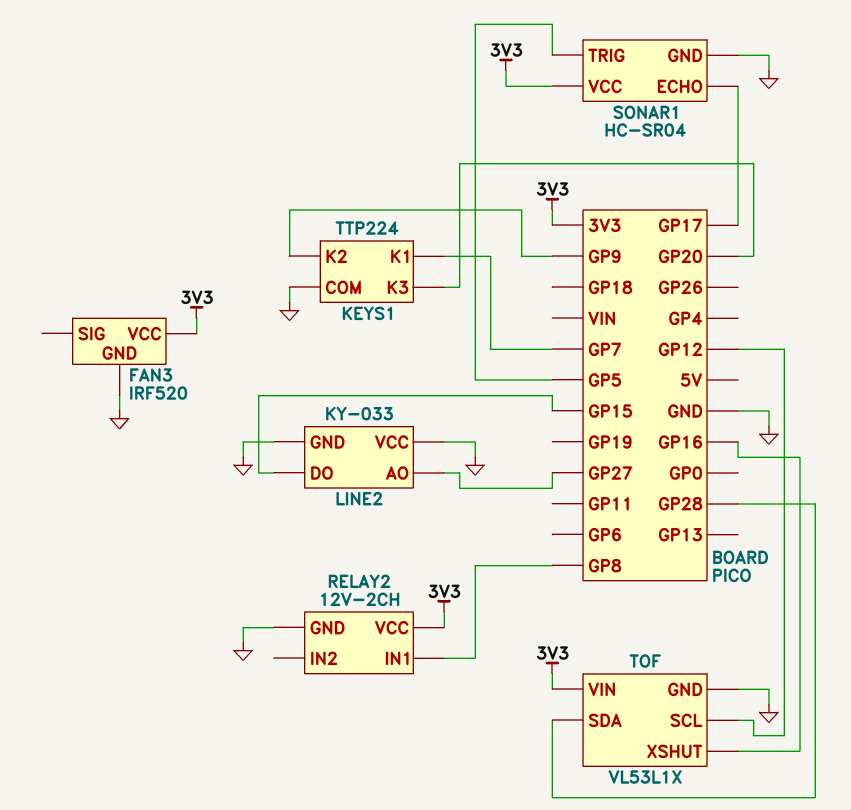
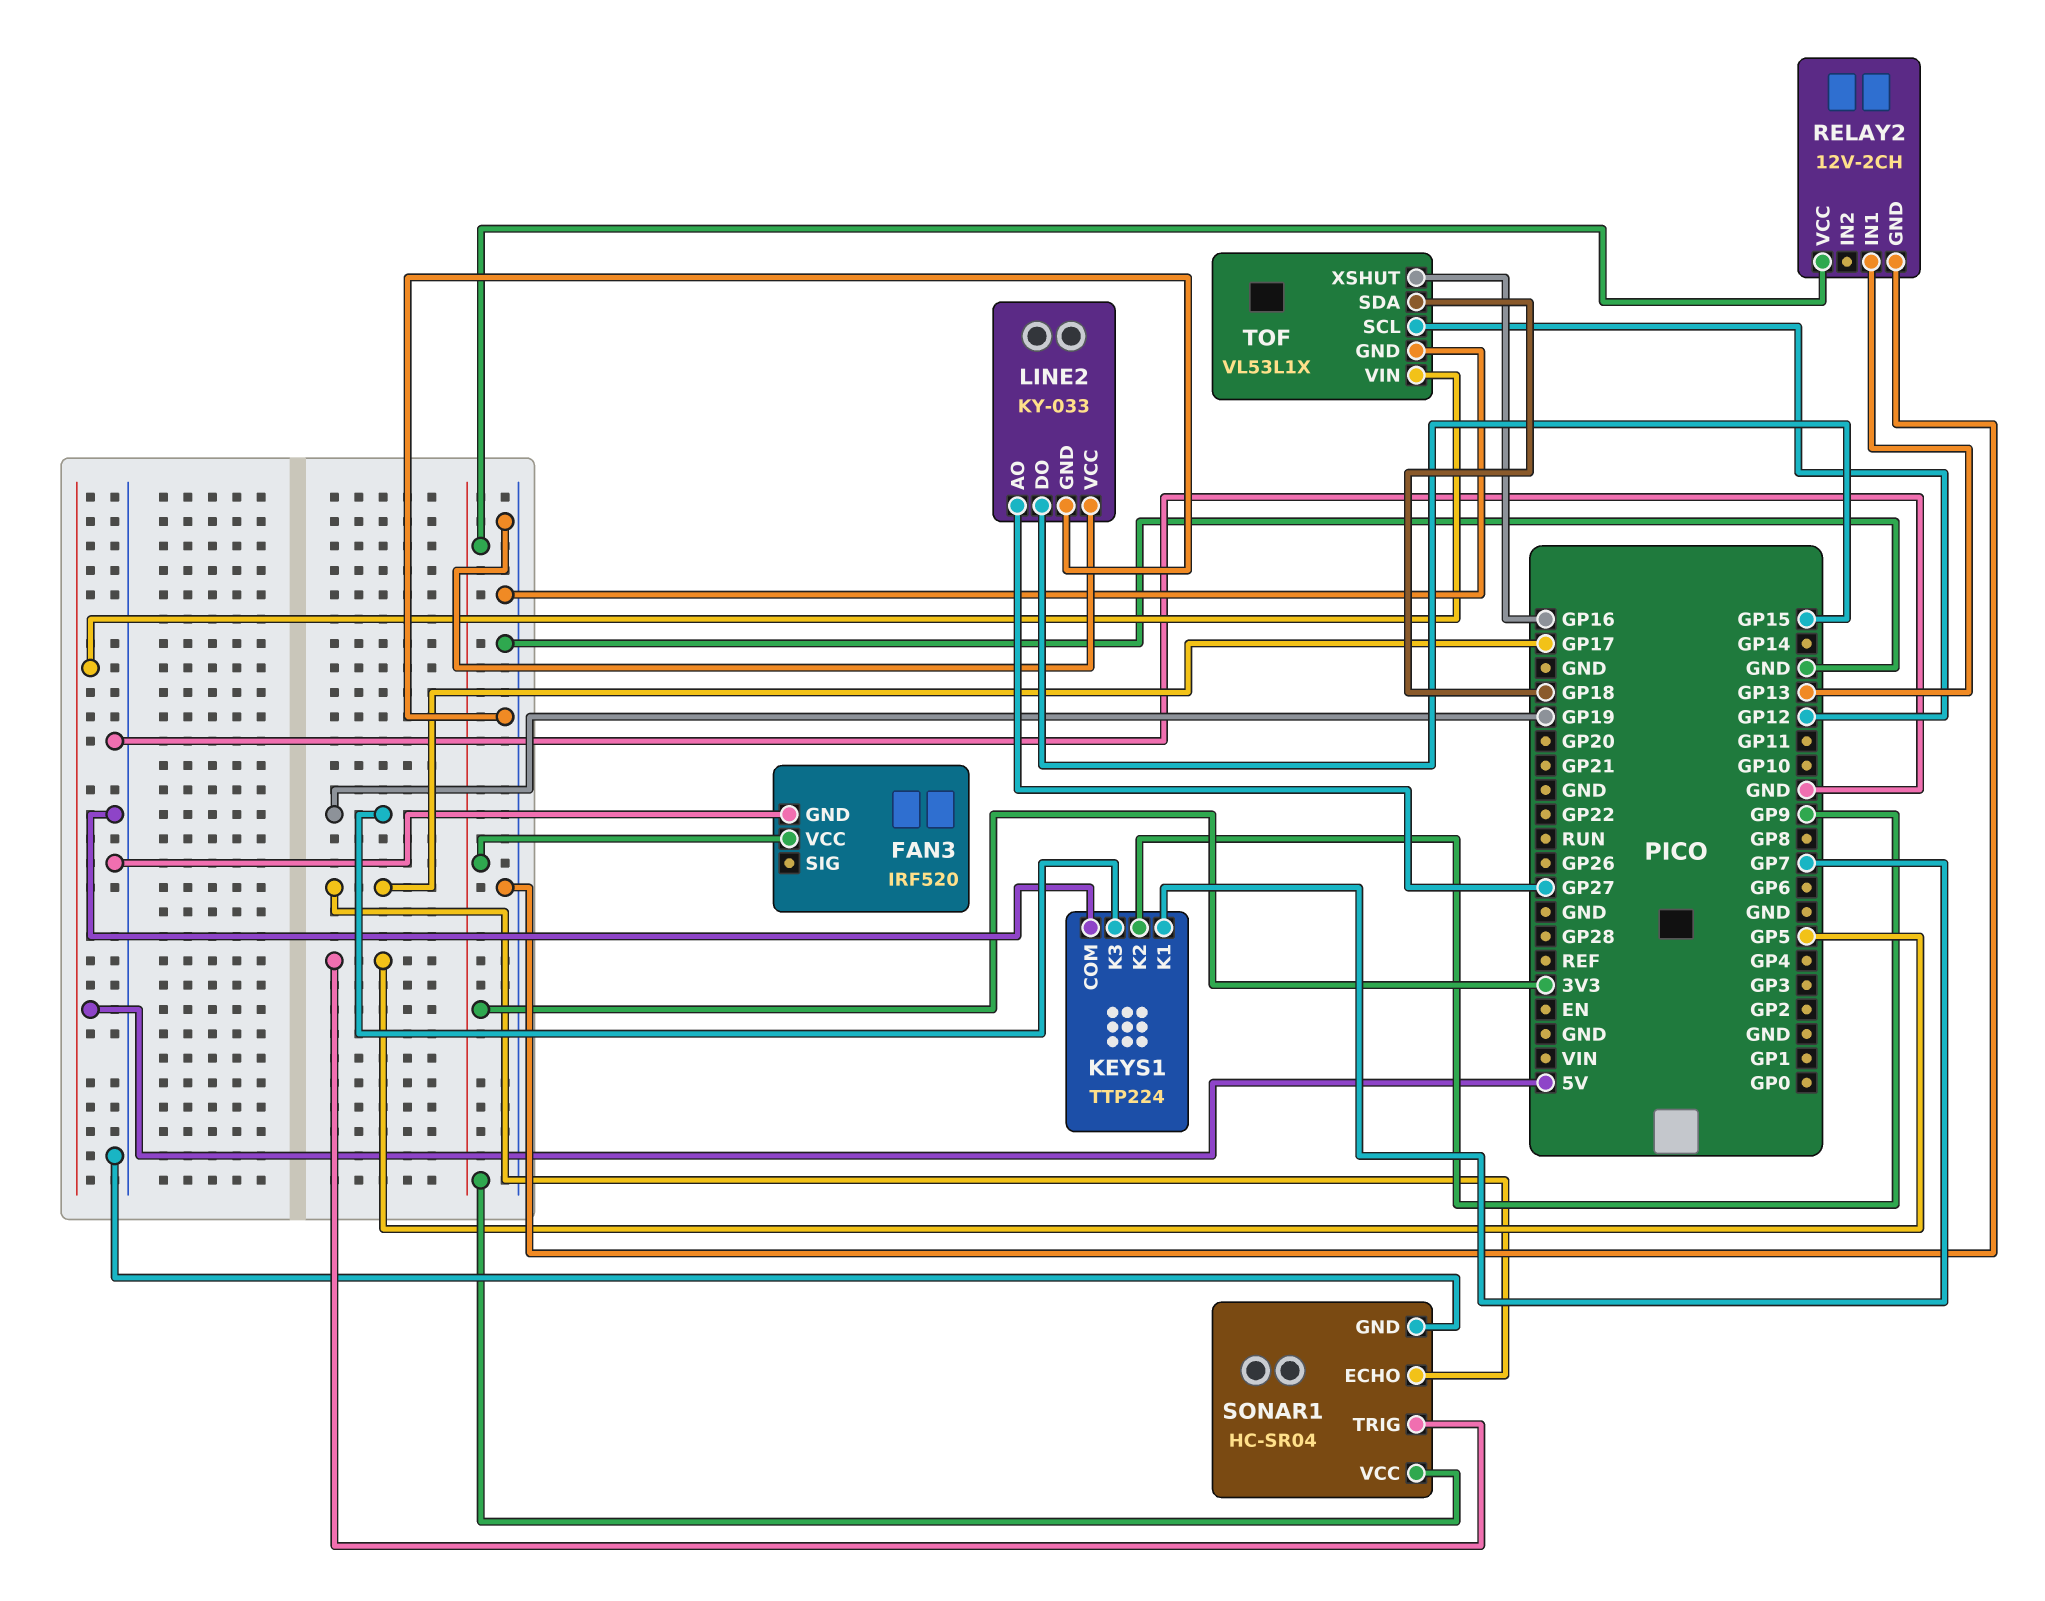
KEYS1 pin K3: GP20 -> GP19
RELAY2 pin IN1: GP8 -> GP13
TOF pin SDA: GP28 -> GP18
TOF pin VIN: 3V3 -> 5V

